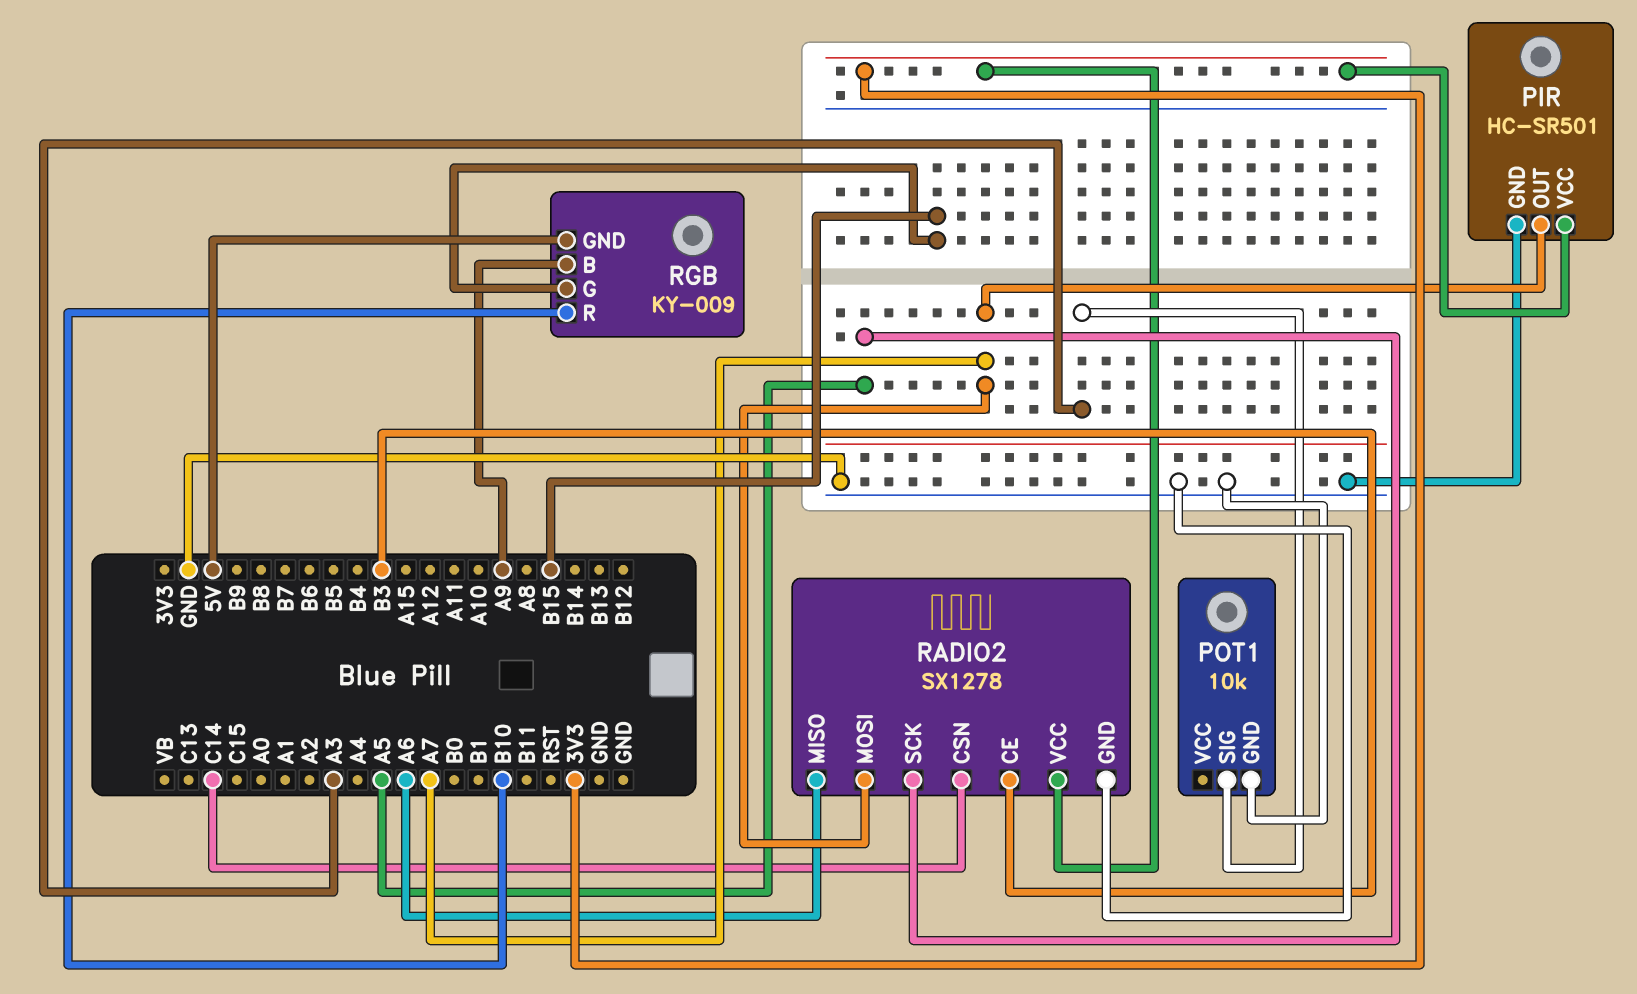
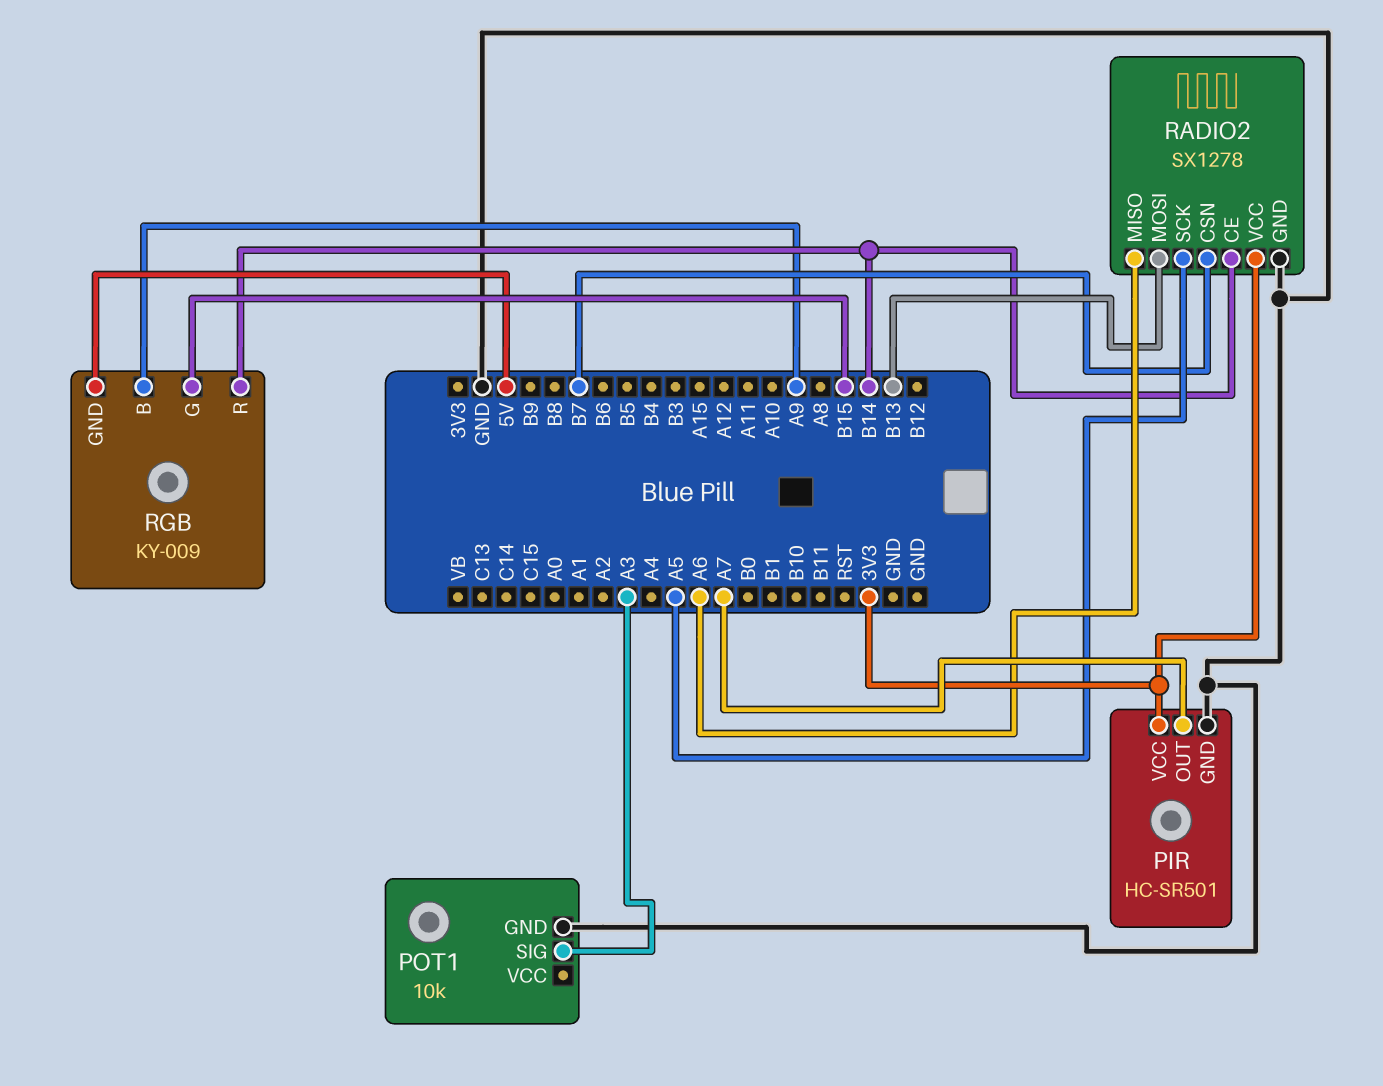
RADIO2 pin CE: B3 -> B14
RADIO2 pin CSN: C14 -> B7
RADIO2 pin MOSI: A7 -> B13
RGB pin R: B10 -> B14

